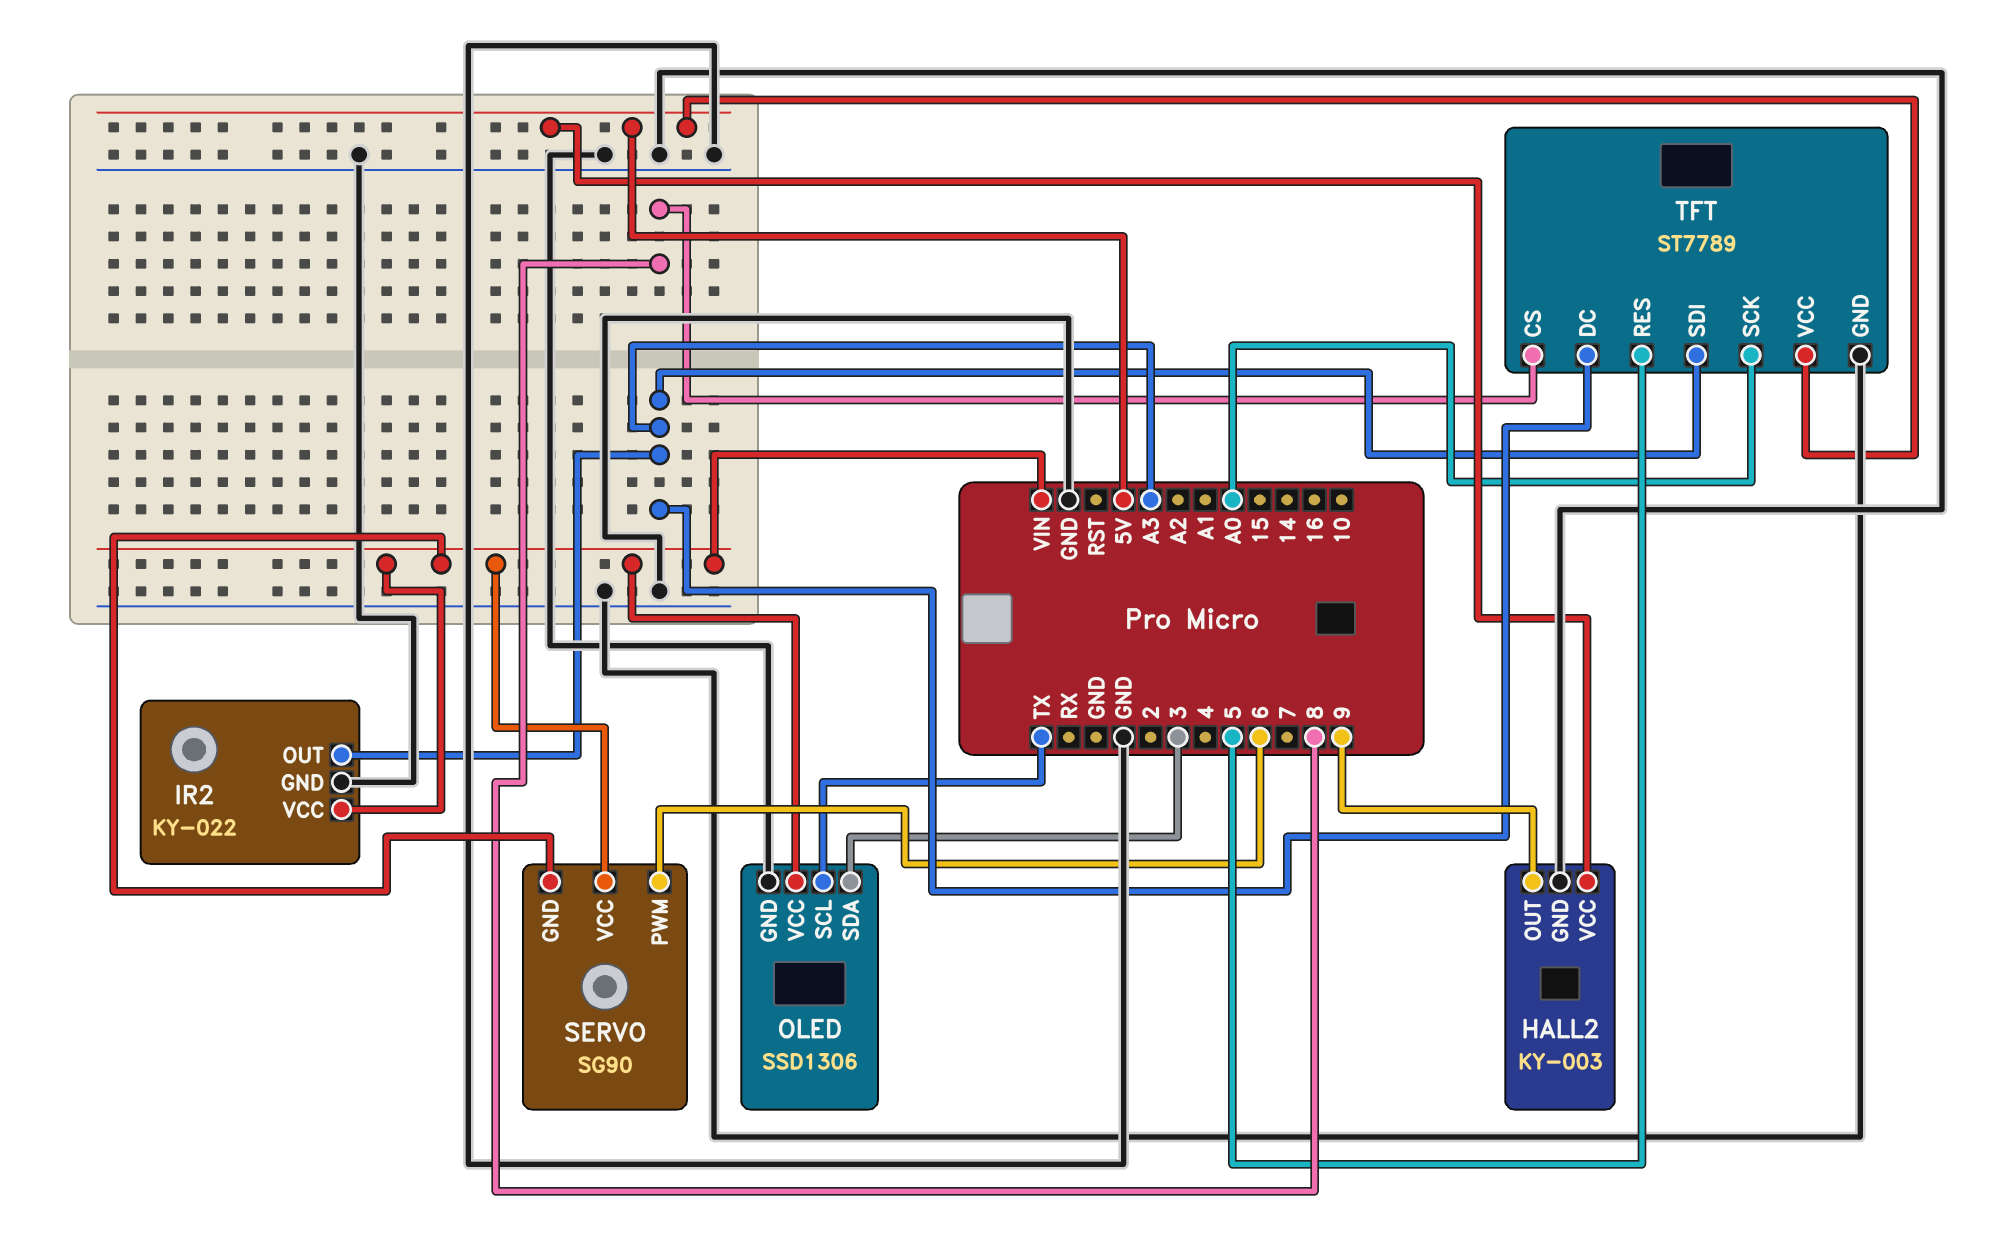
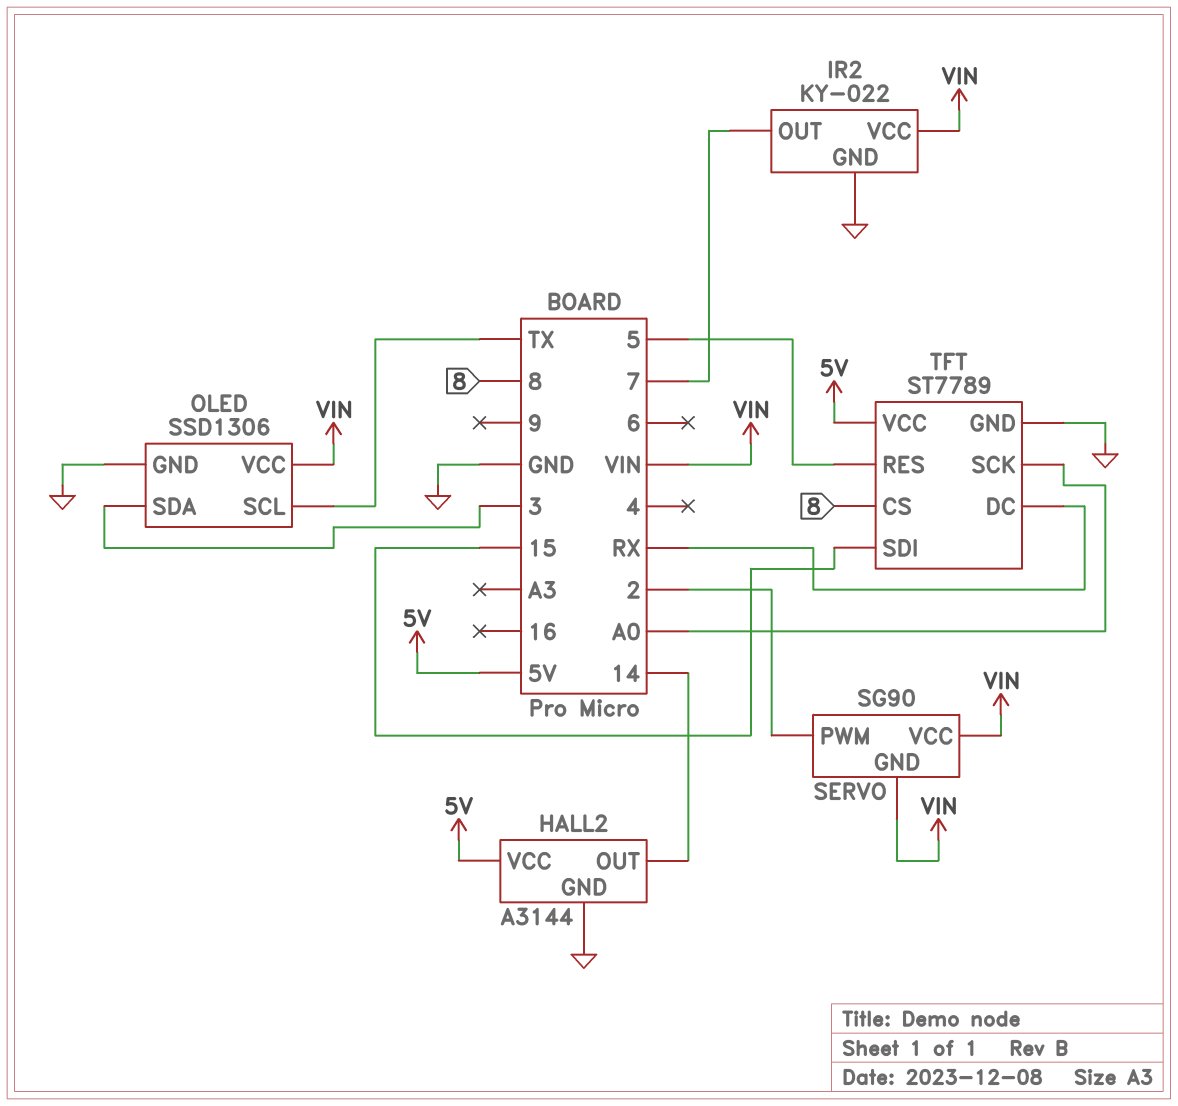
HALL2: KY-003 -> A3144
HALL2 pin OUT: 9 -> 14
IR2 pin OUT: A3 -> 7
SERVO pin PWM: 6 -> 2
TFT pin DC: A3 -> RX
TFT pin SDI: A3 -> 15

